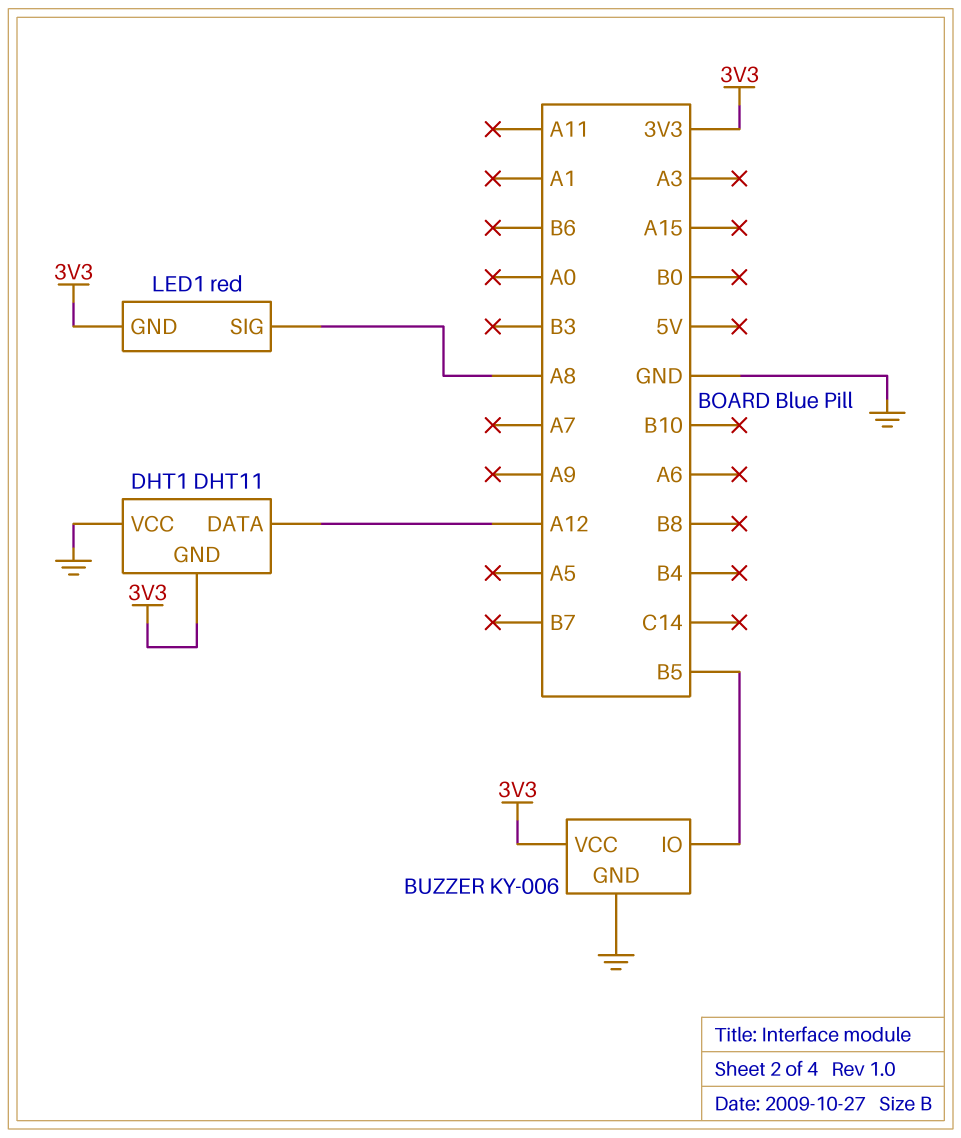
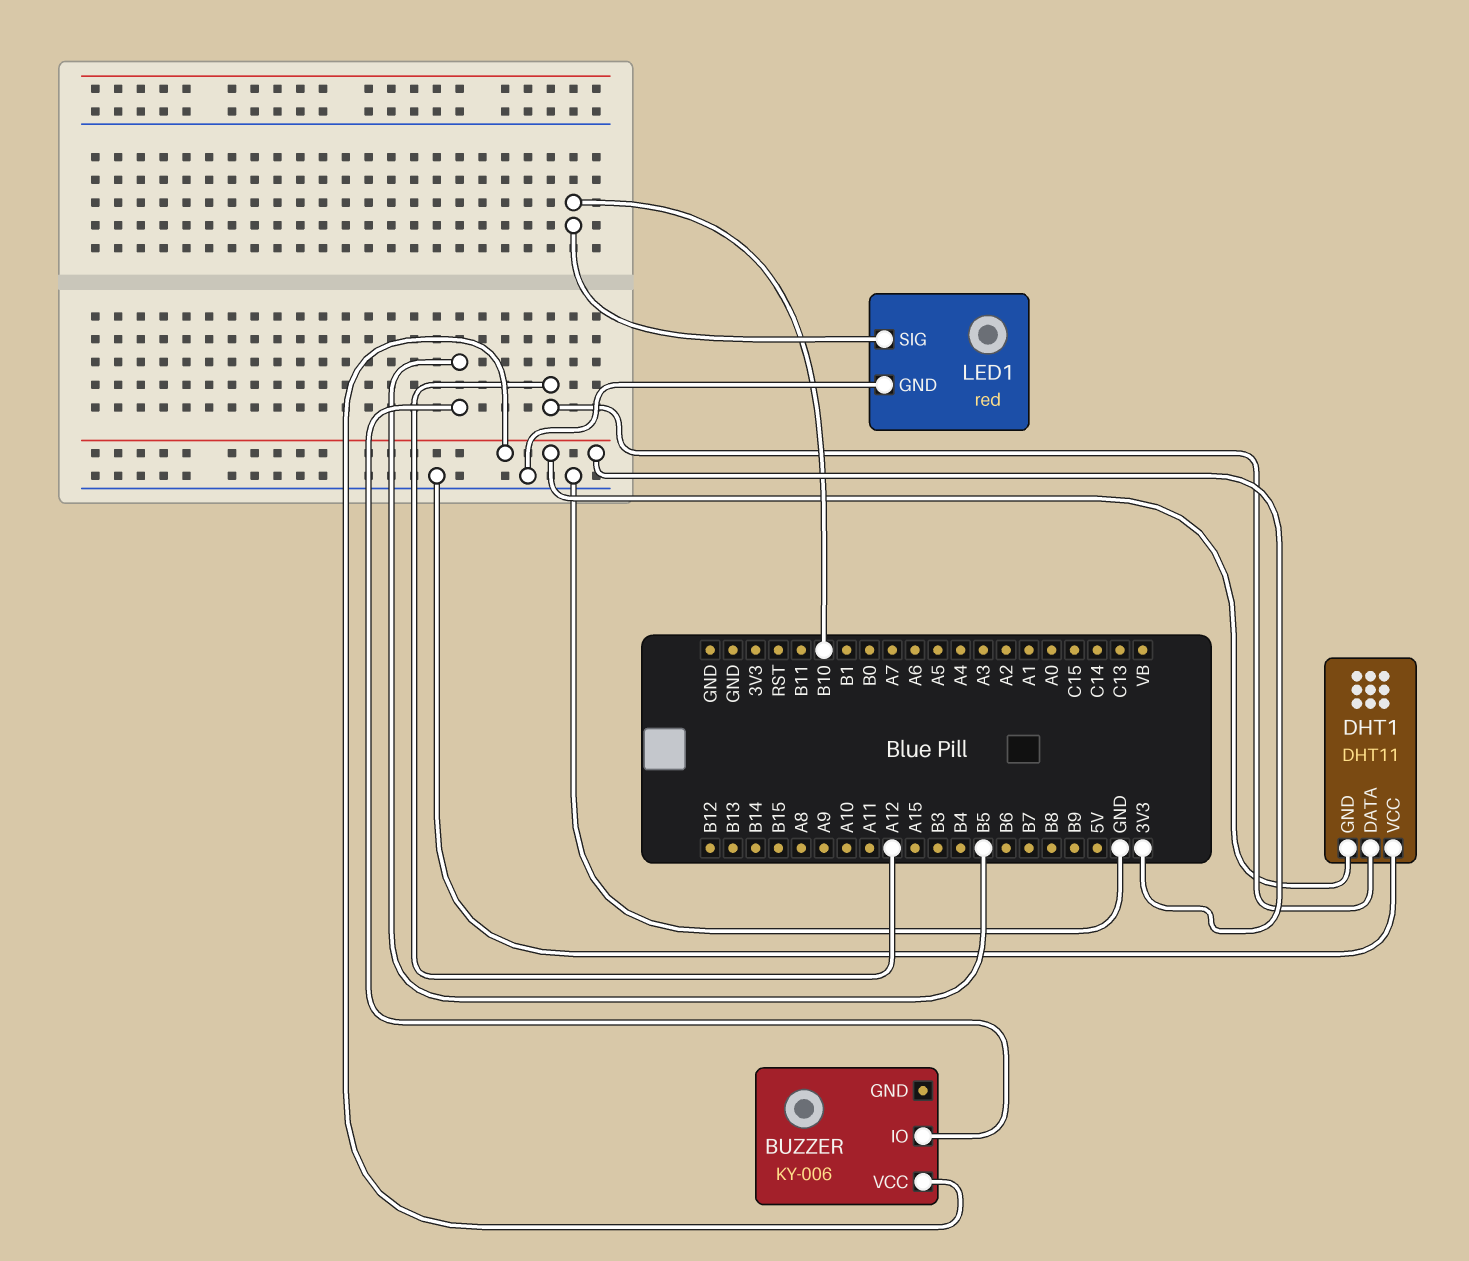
BUZZER pin GND: GND -> none
LED1 pin GND: 3V3 -> GND
LED1 pin SIG: A8 -> B10

